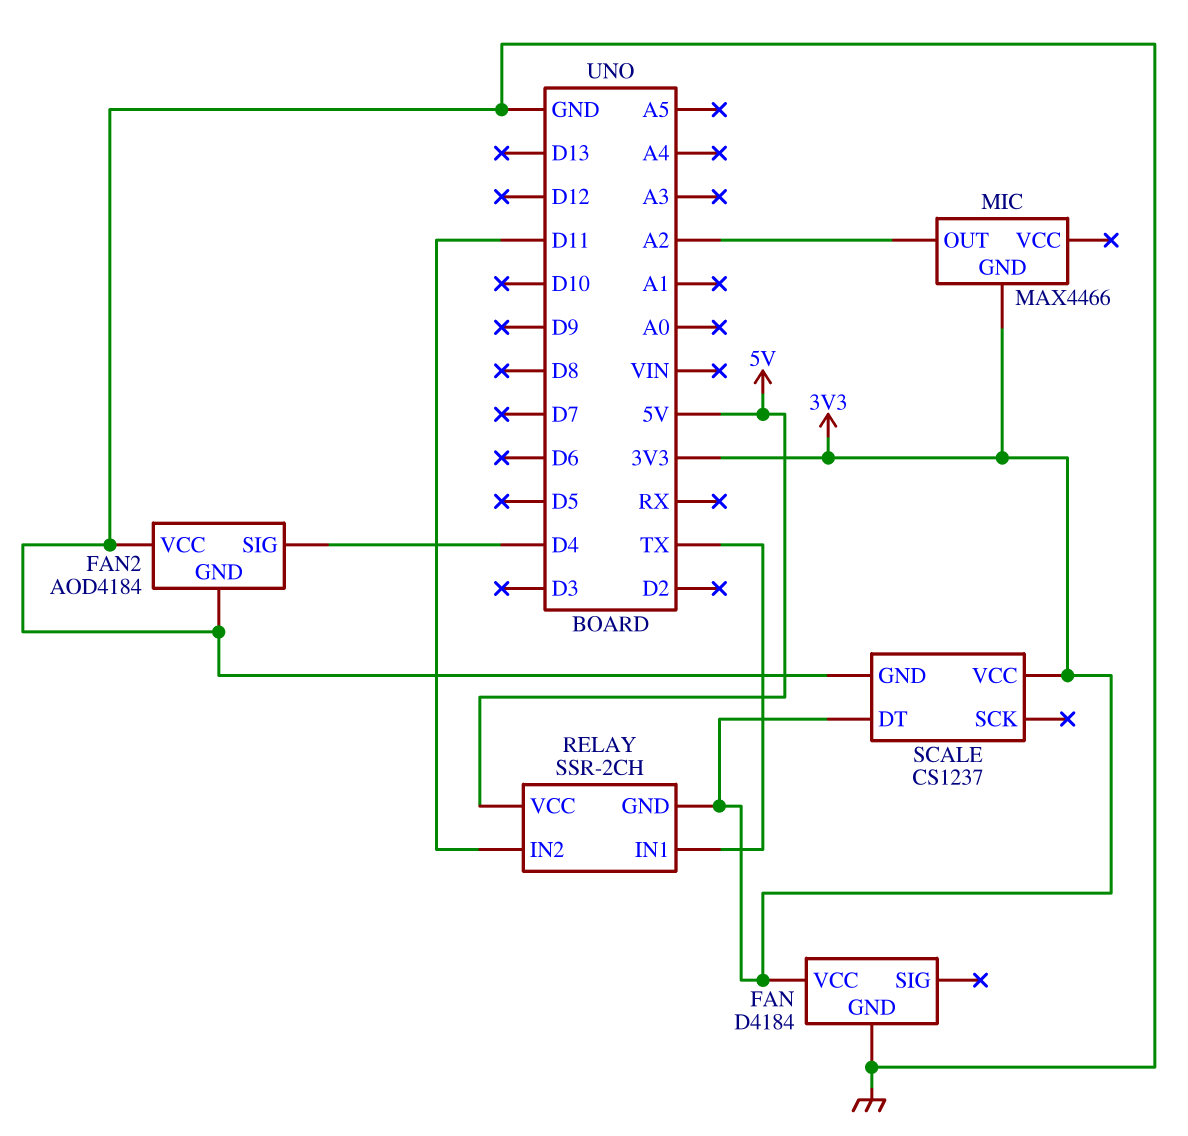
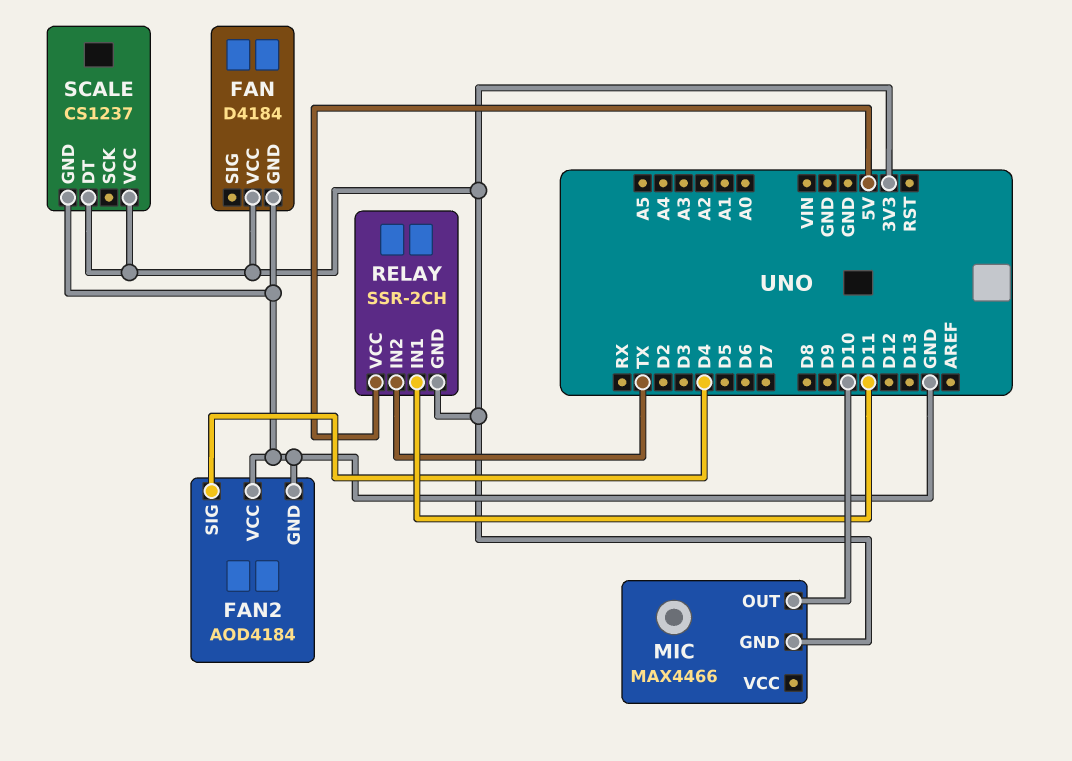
MIC pin OUT: A2 -> D10
RELAY pin IN1: TX -> D11
RELAY pin IN2: D11 -> TX

